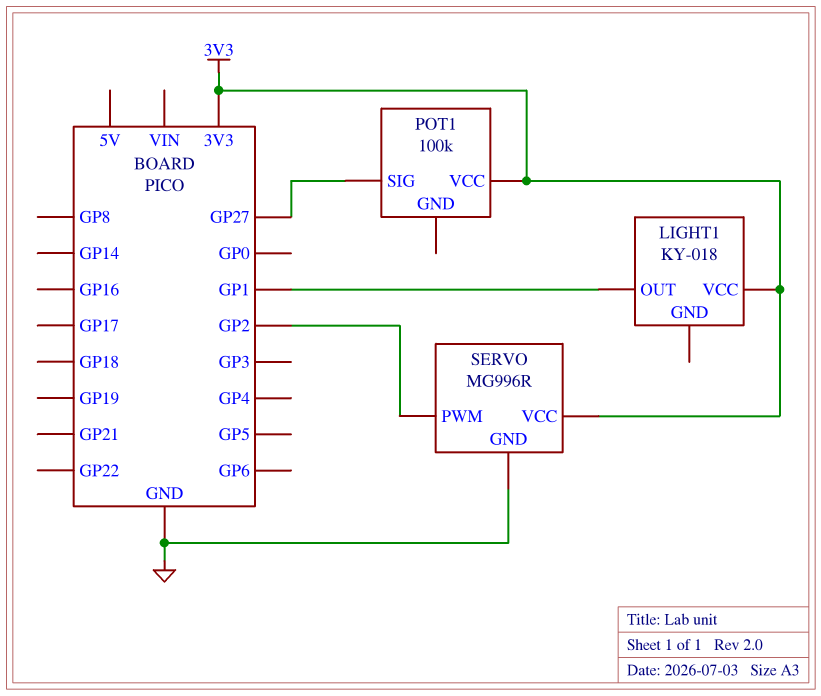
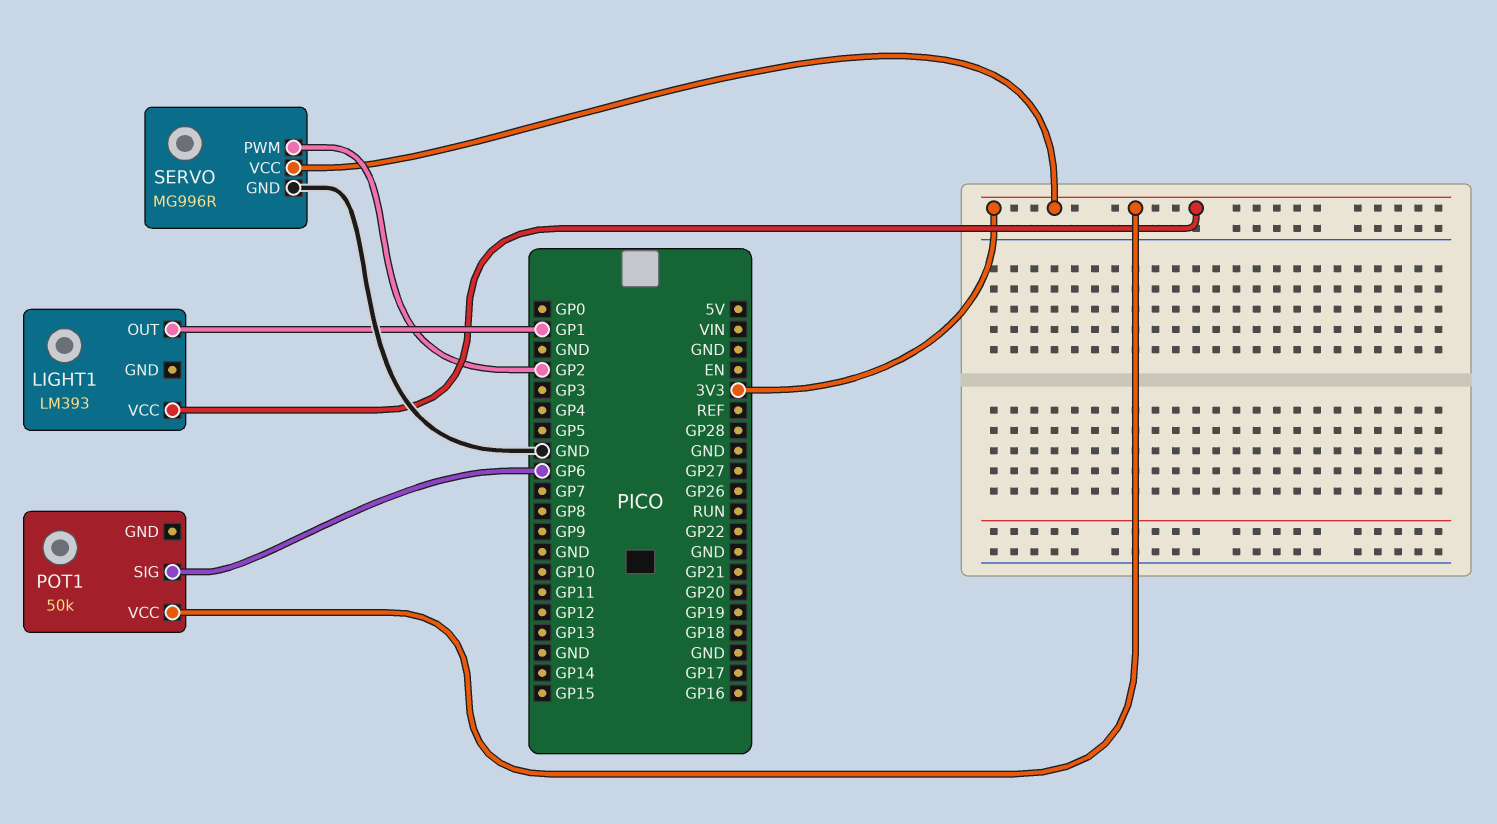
LIGHT1: KY-018 -> LM393
POT1: 100k -> 50k
POT1 pin SIG: GP27 -> GP6

